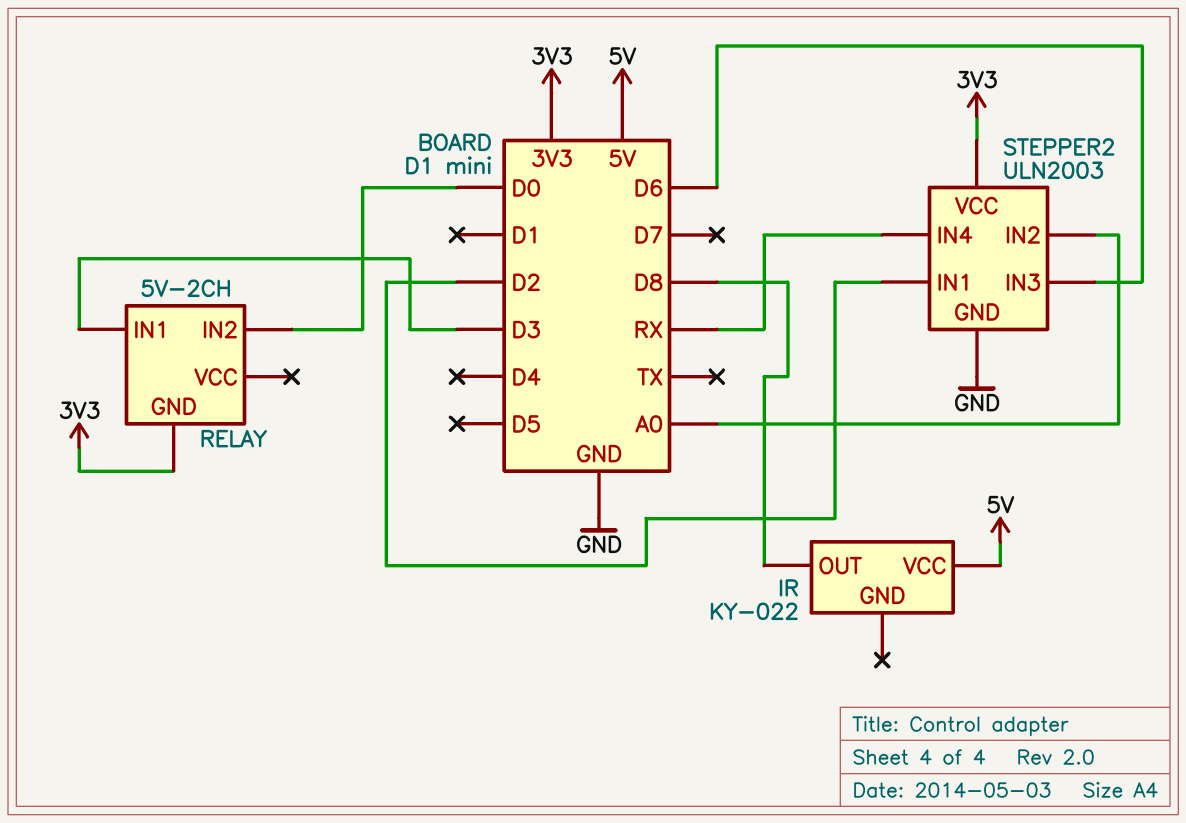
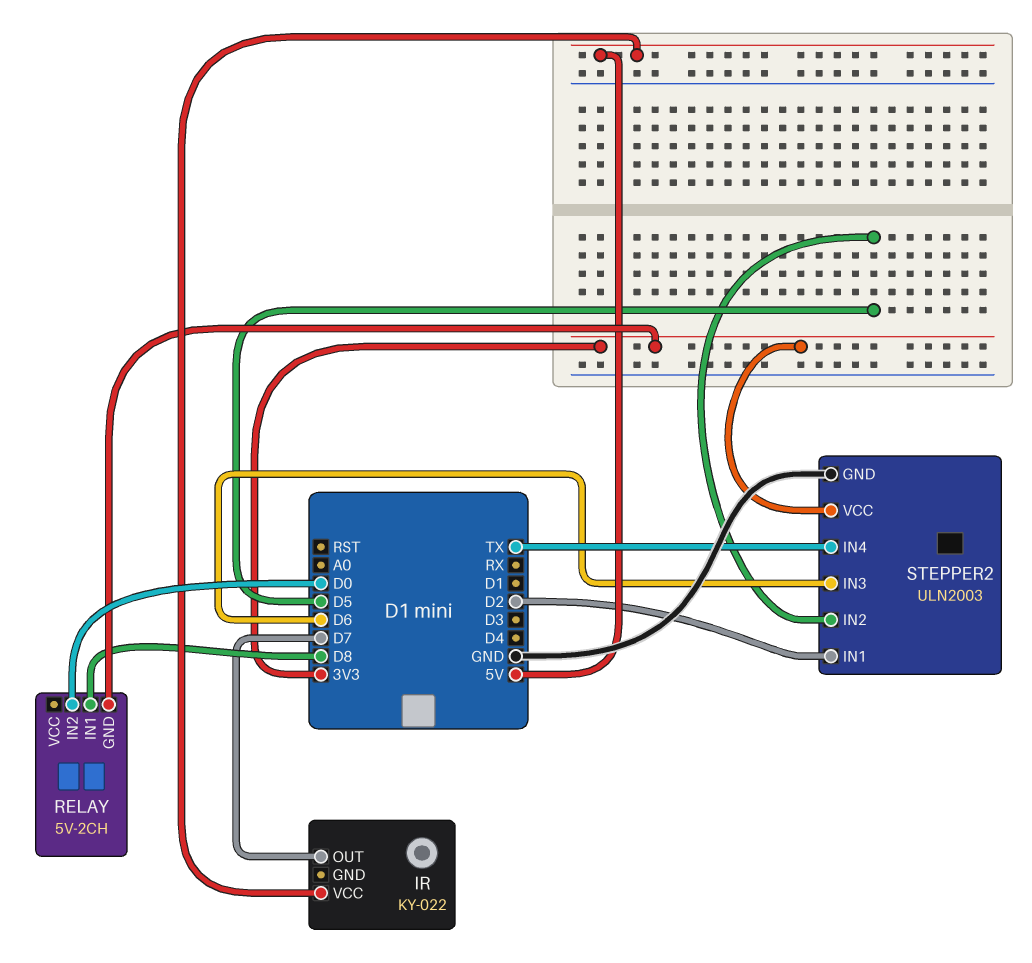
IR pin OUT: D8 -> D7
RELAY pin IN1: D3 -> D8
STEPPER2 pin IN2: A0 -> D5
STEPPER2 pin IN4: RX -> TX

